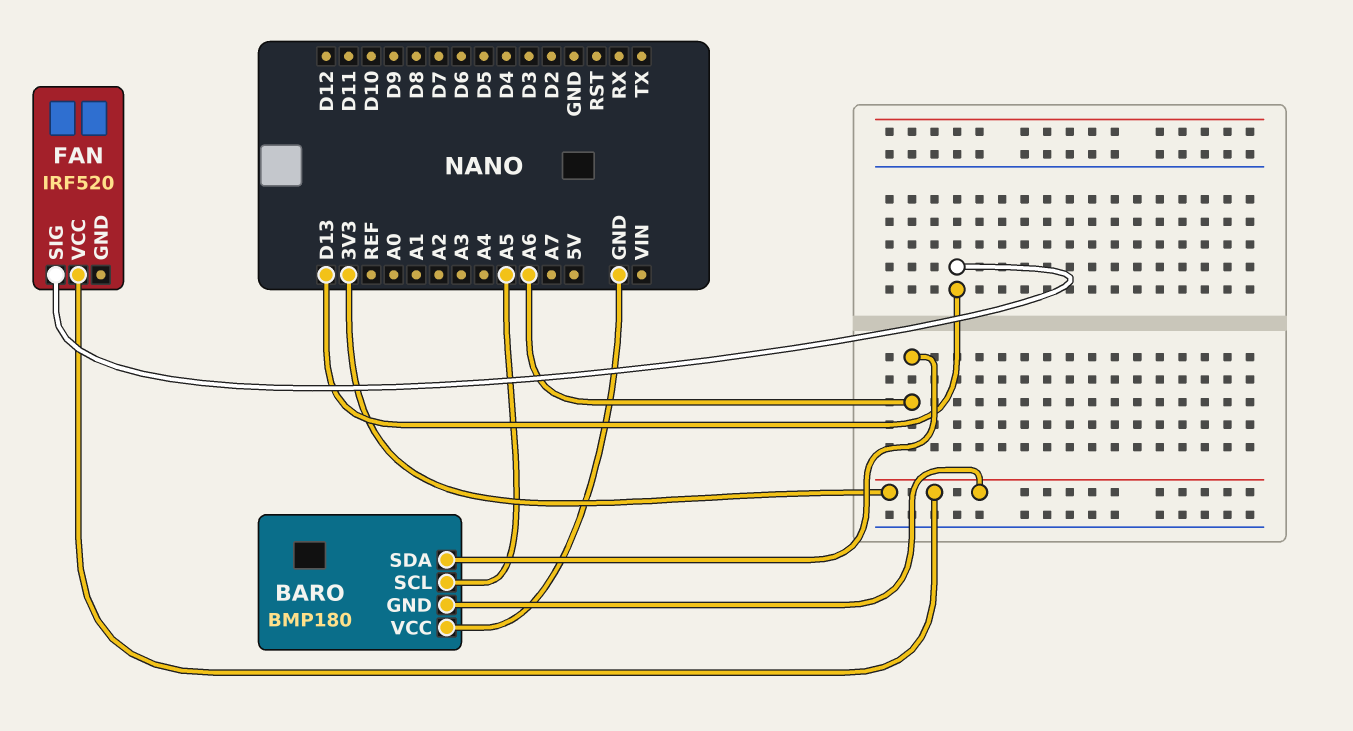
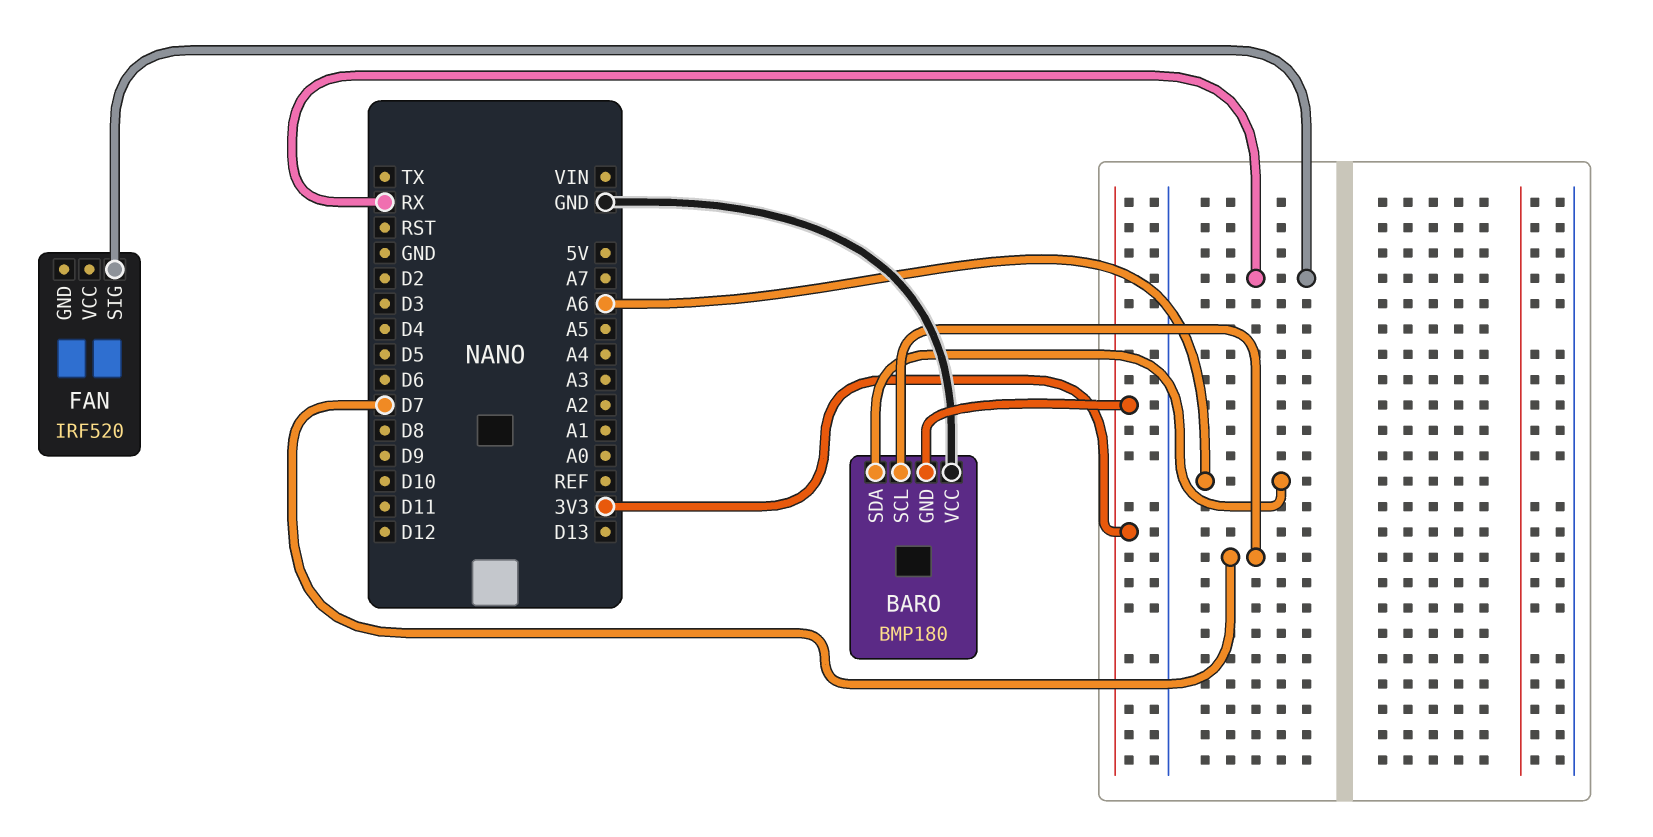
BARO pin SCL: A5 -> D7
FAN pin SIG: D13 -> RX
FAN pin VCC: 3V3 -> none

